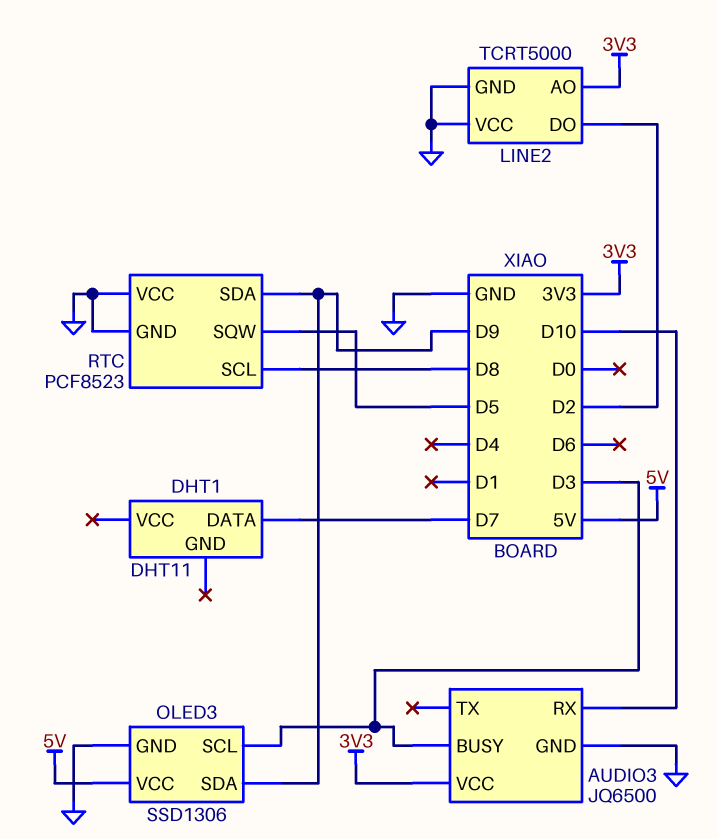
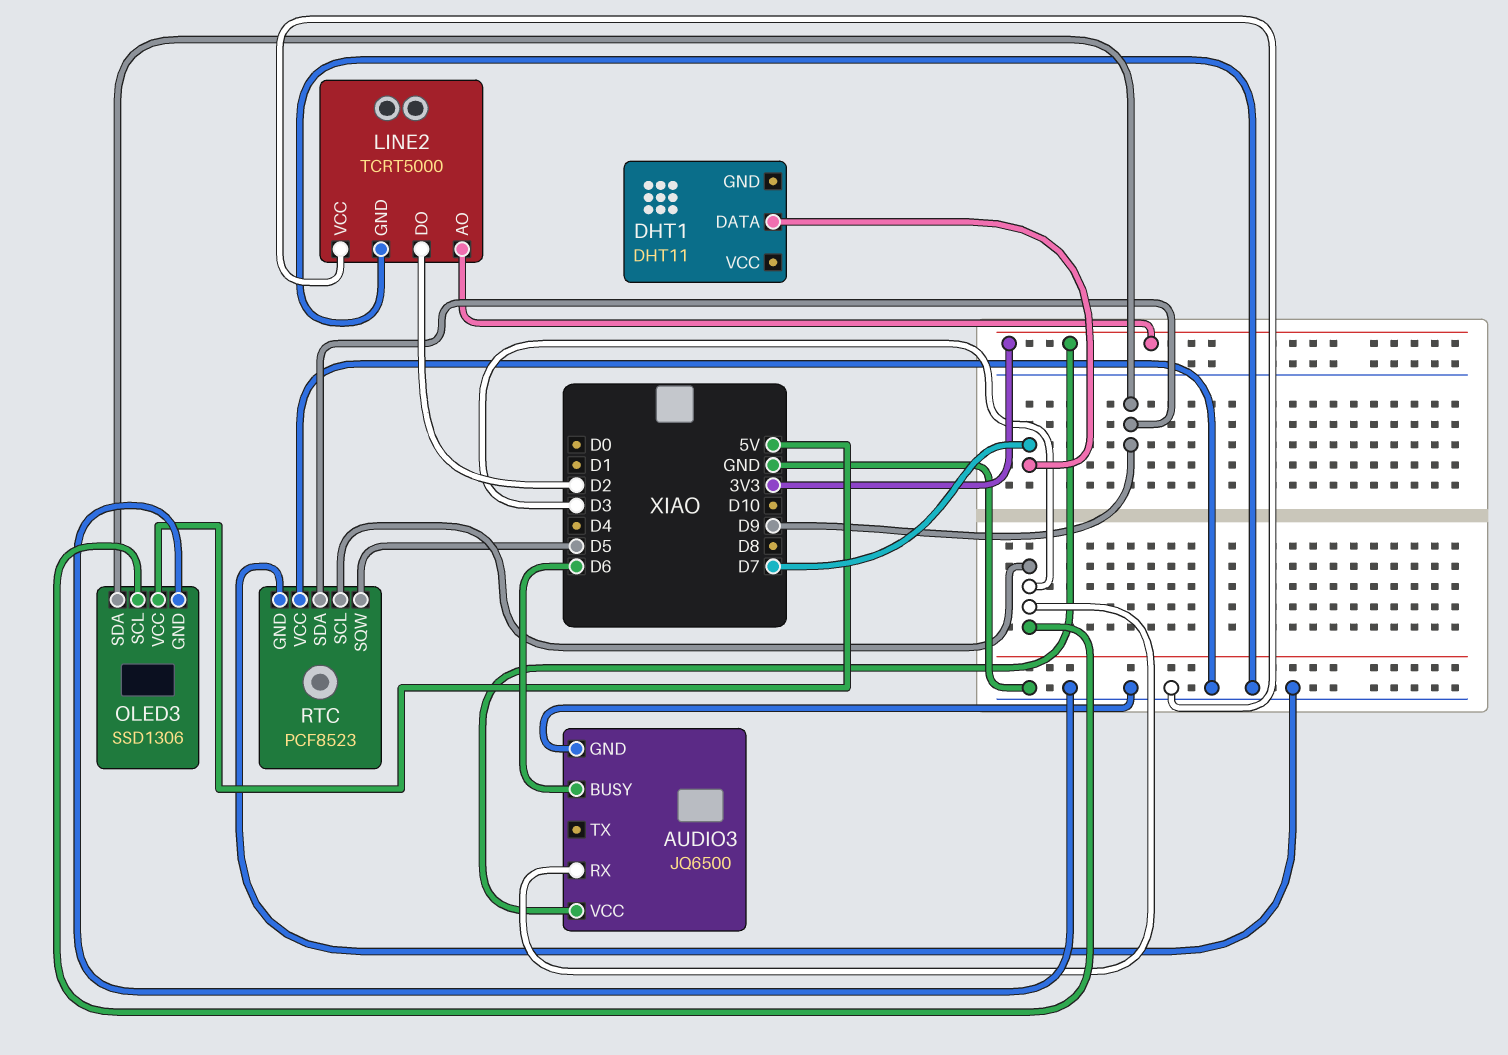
AUDIO3 pin BUSY: D3 -> D6
AUDIO3 pin RX: D10 -> D3
RTC pin SCL: D8 -> D3

